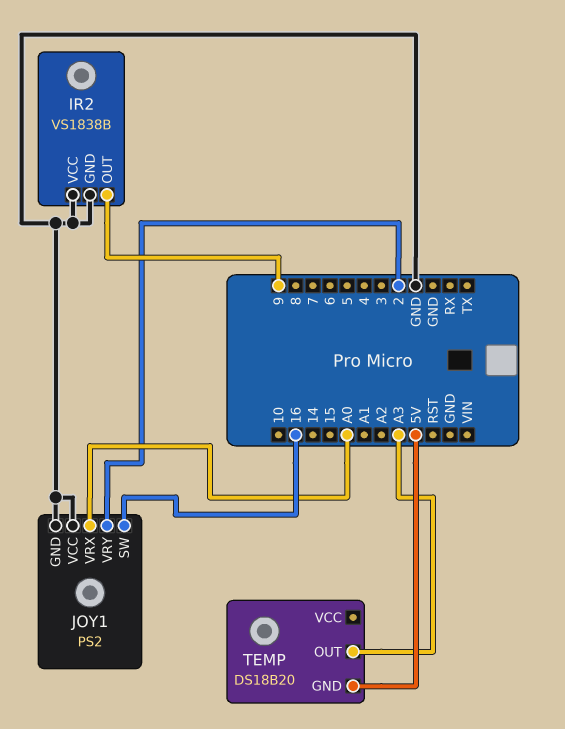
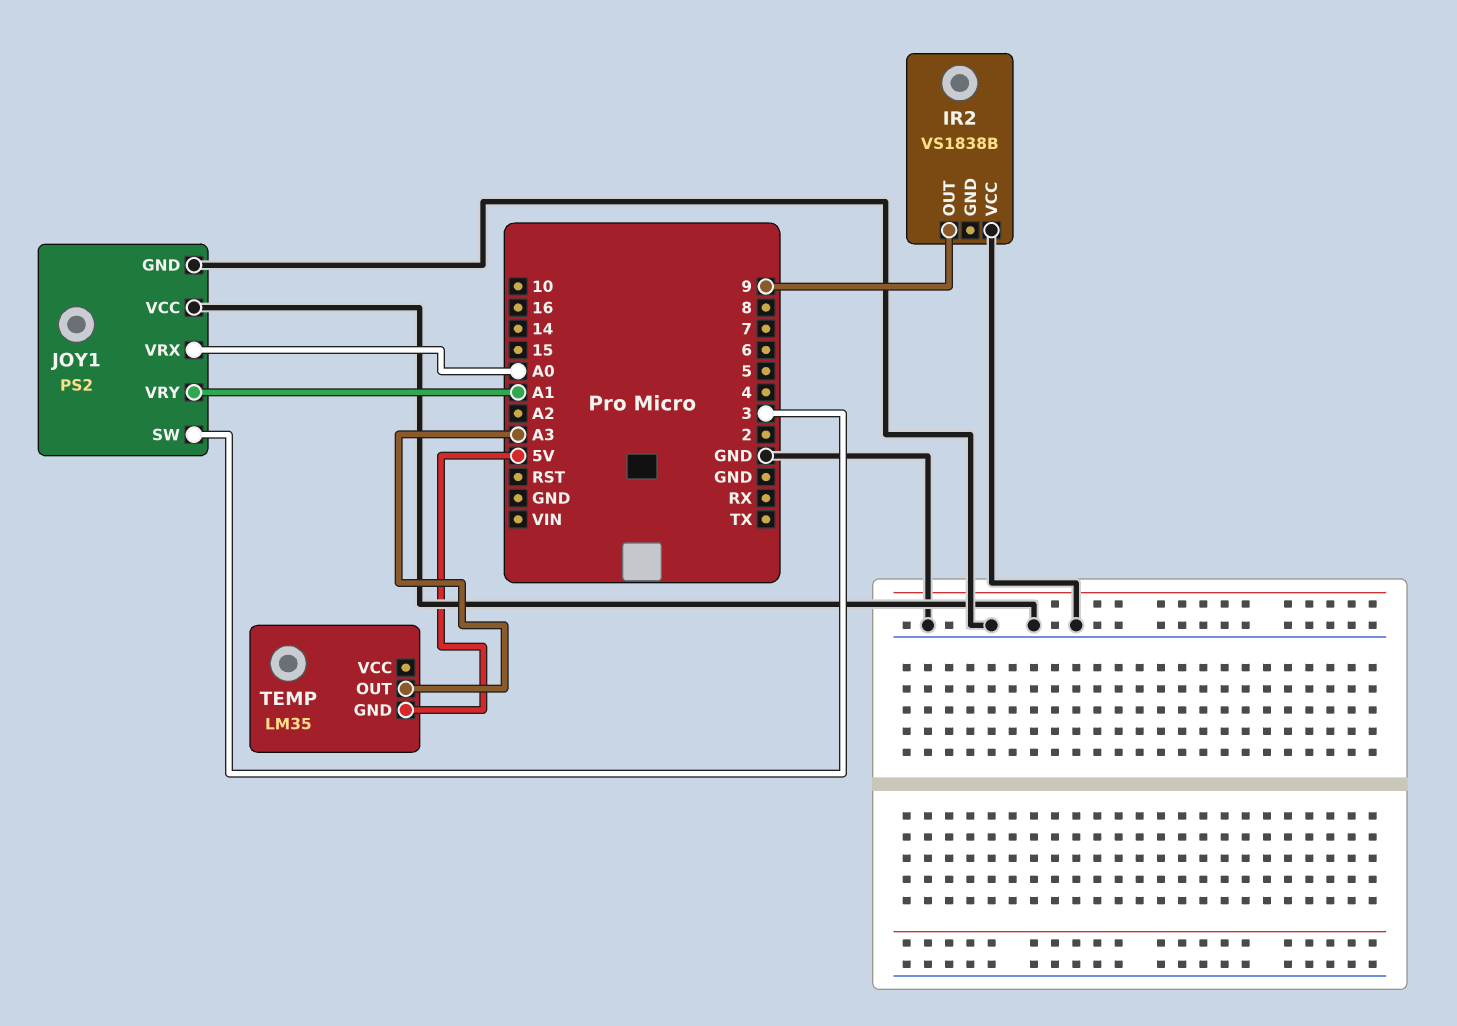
IR2 pin GND: GND -> none
JOY1 pin SW: 16 -> 3
JOY1 pin VRY: 2 -> A1
TEMP: DS18B20 -> LM35

